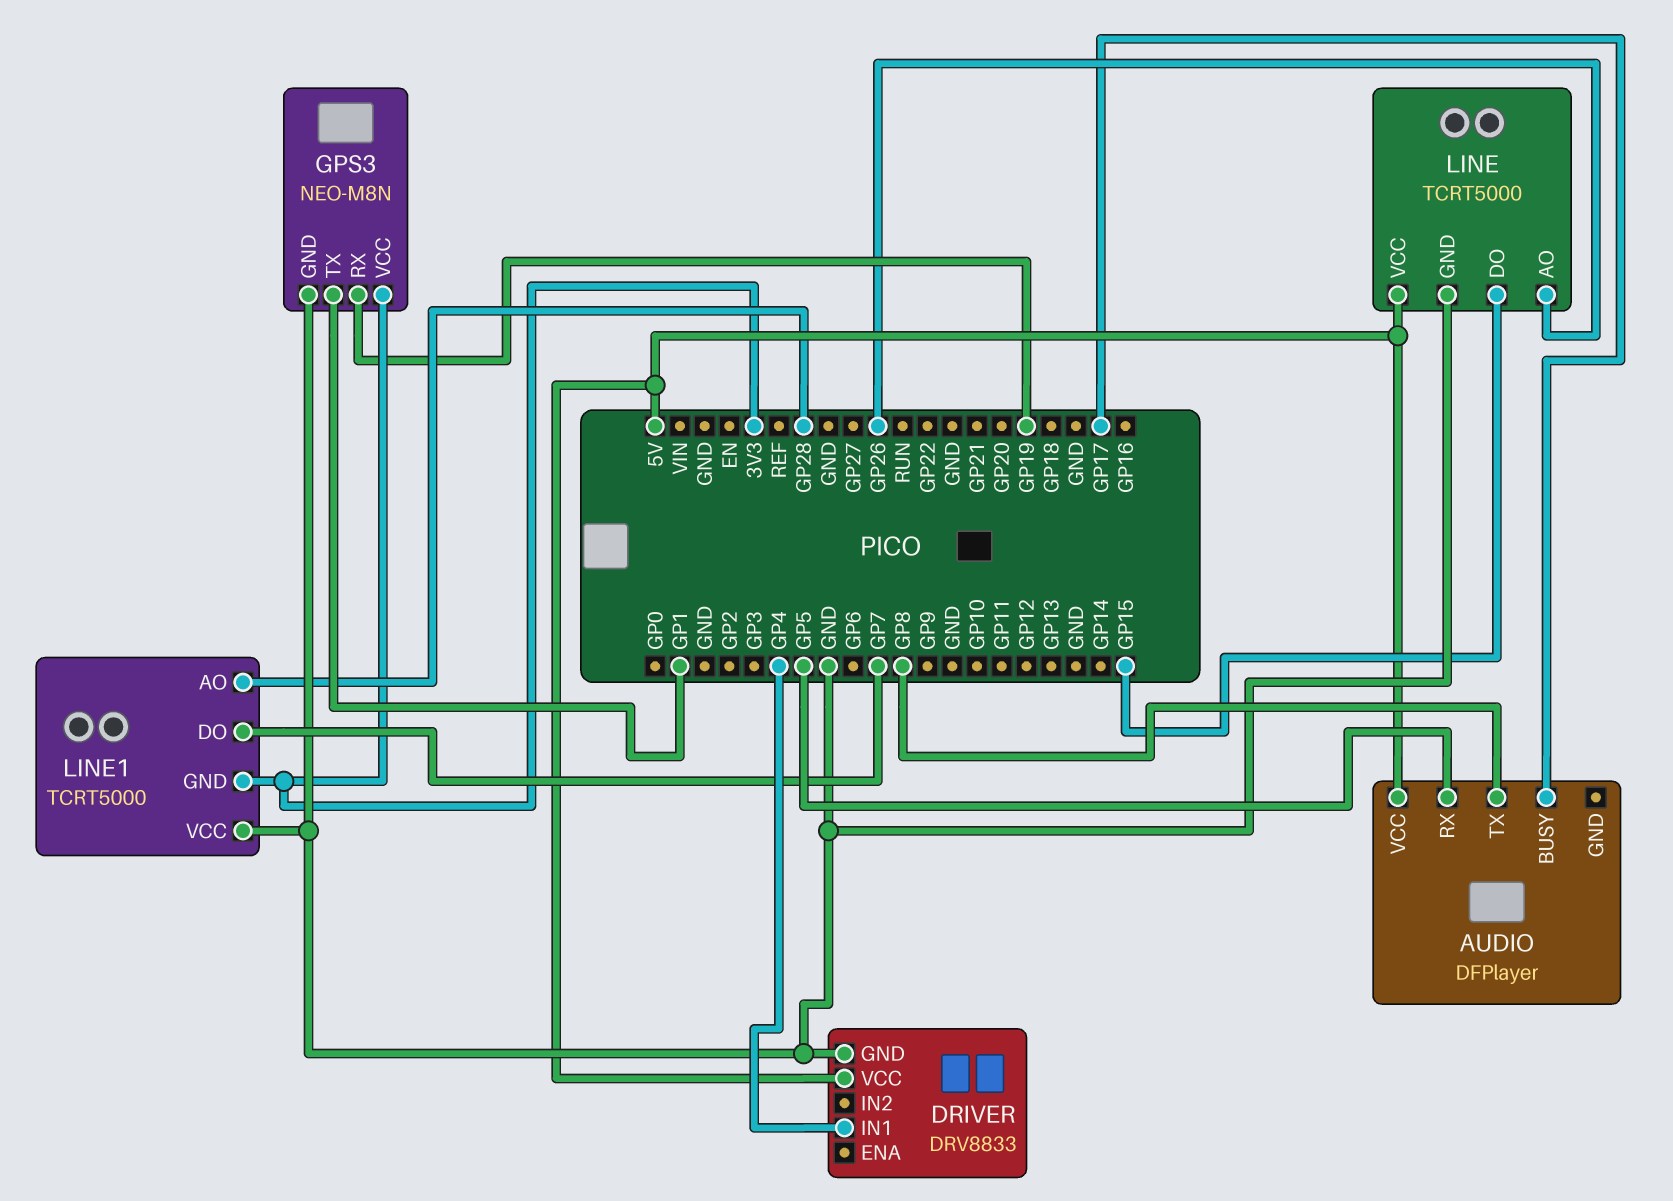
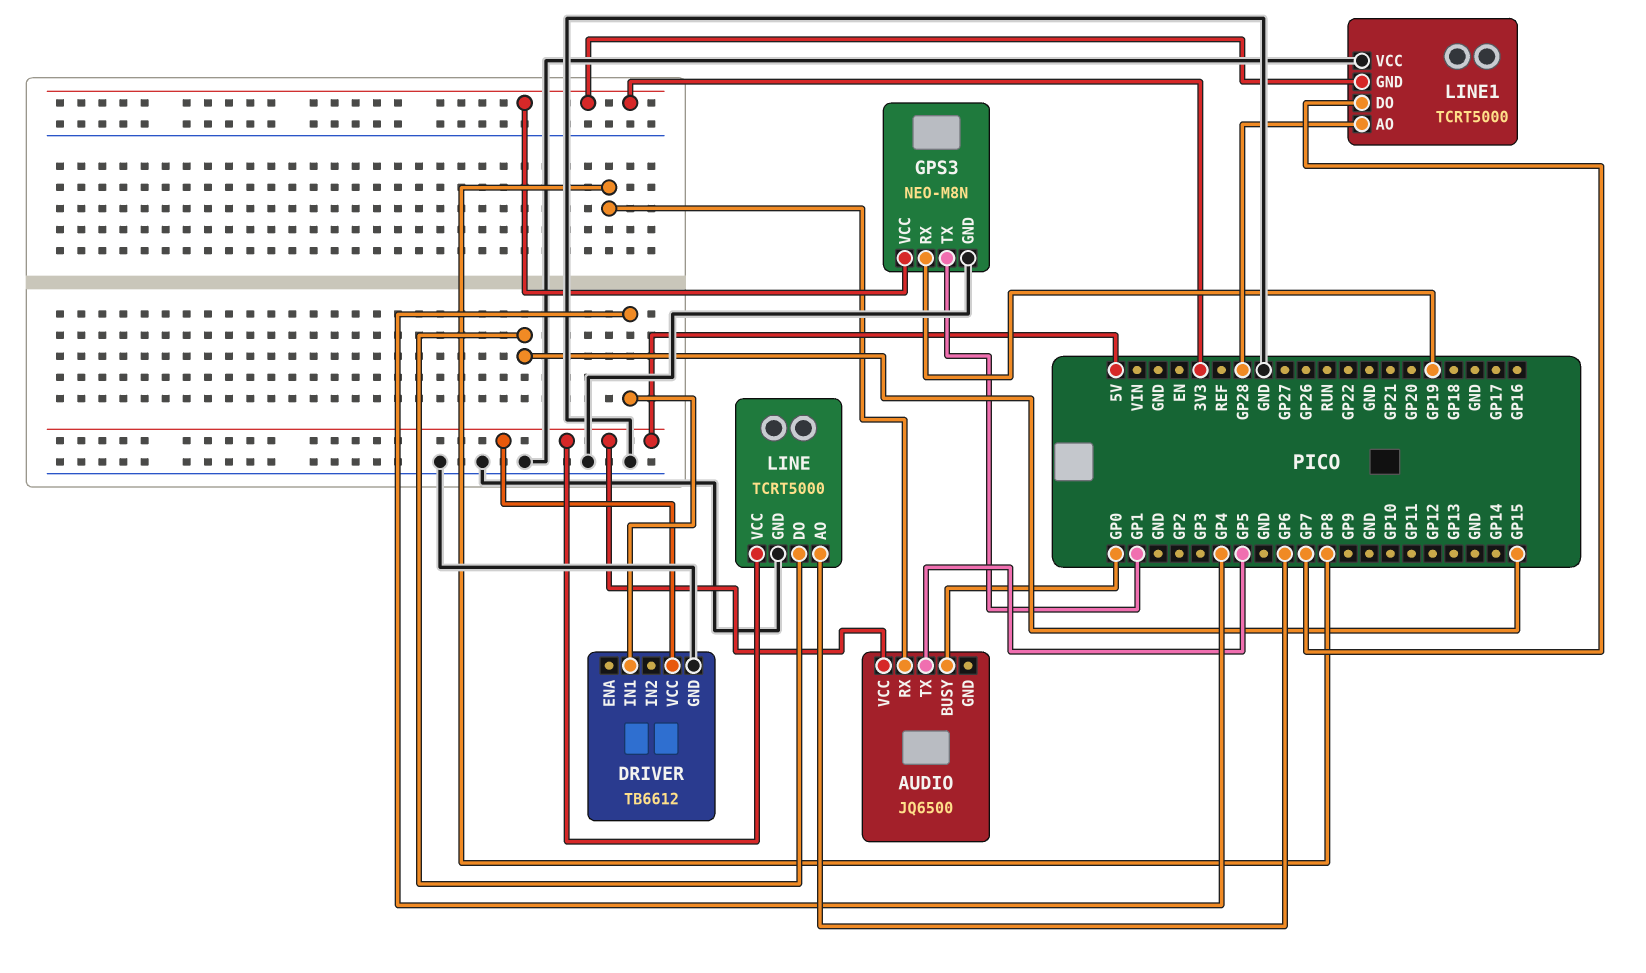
AUDIO: DFPlayer -> JQ6500
AUDIO pin BUSY: GP17 -> GP0
AUDIO pin RX: GP5 -> GP8
AUDIO pin TX: GP8 -> GP5
DRIVER: DRV8833 -> TB6612
LINE pin AO: GP26 -> GP6

